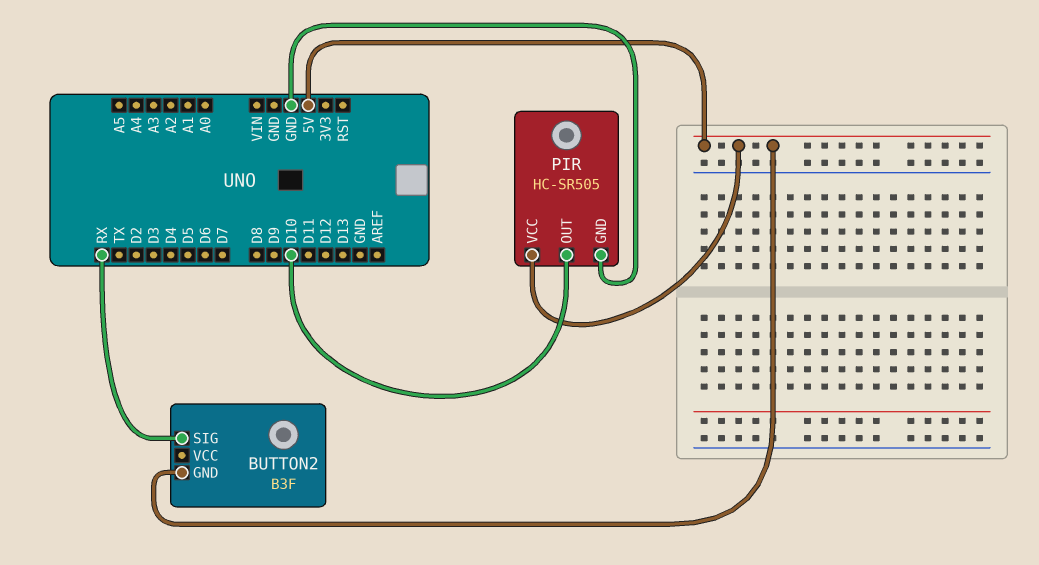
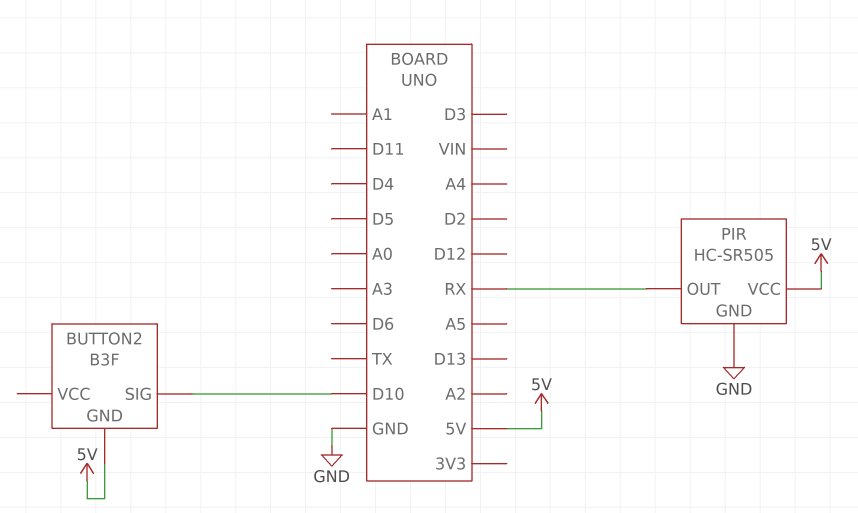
BUTTON2 pin SIG: RX -> D10
PIR pin OUT: D10 -> RX

